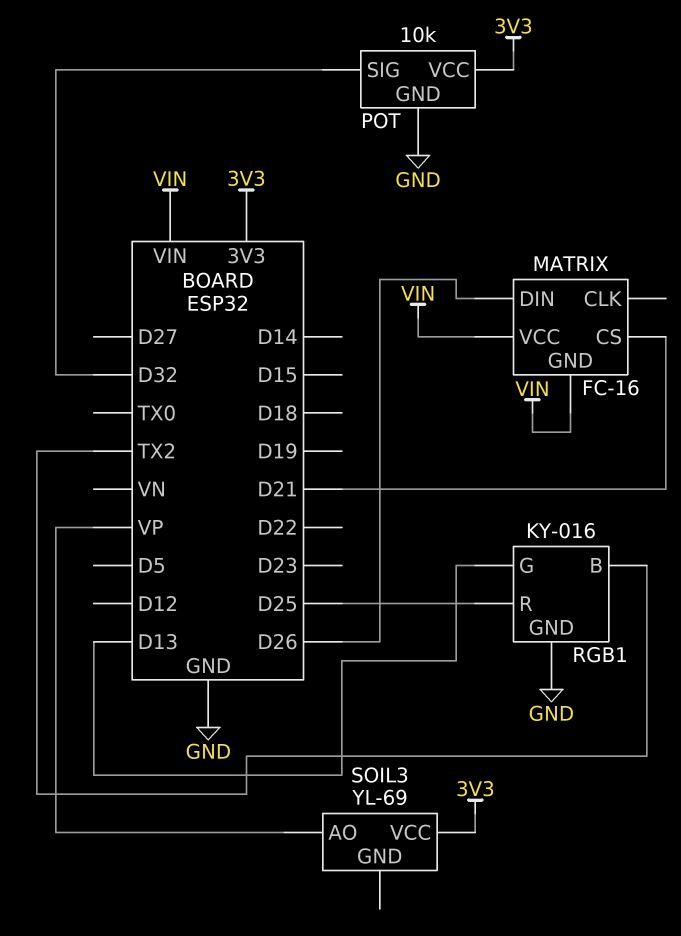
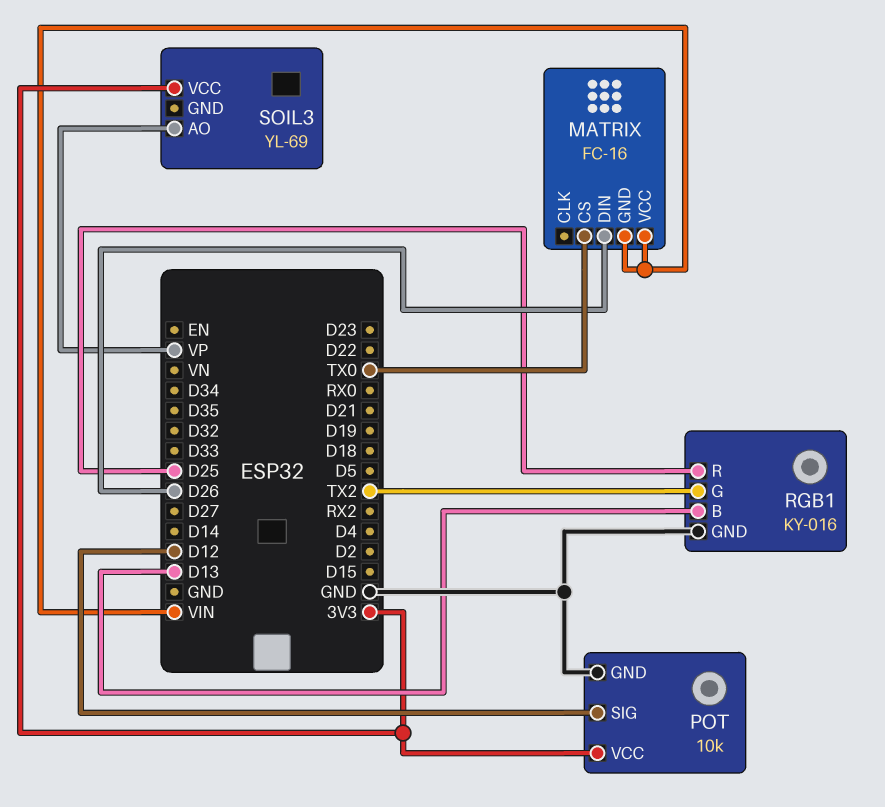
MATRIX pin CS: D21 -> TX0
POT pin SIG: D32 -> D12
RGB1 pin B: TX2 -> D13
RGB1 pin G: D13 -> TX2

